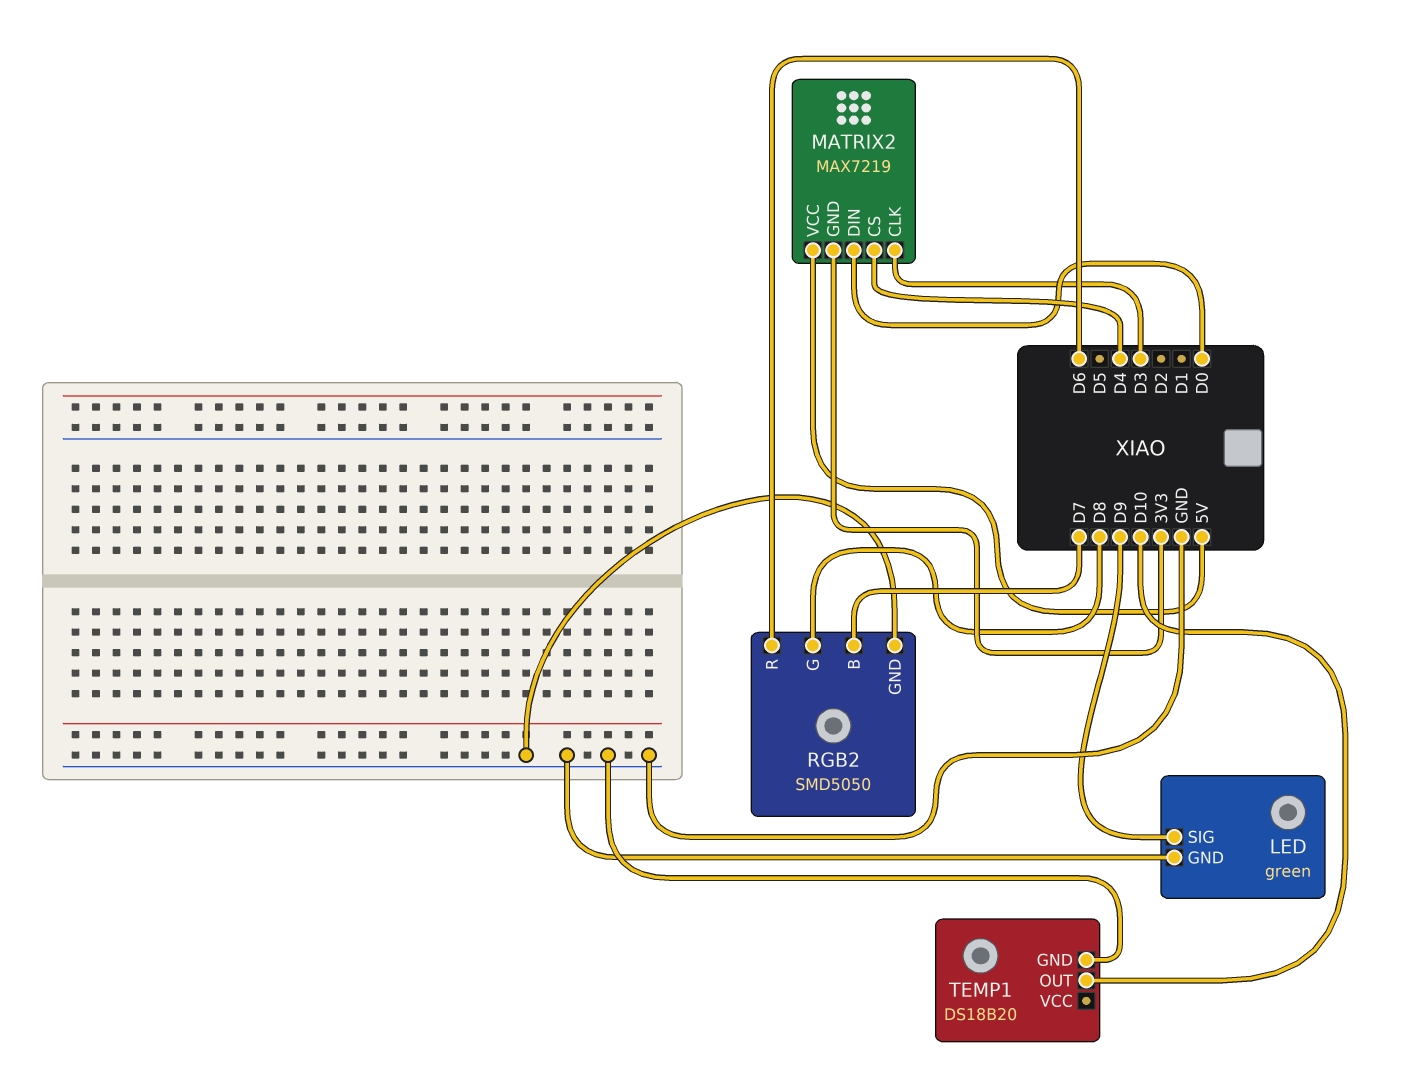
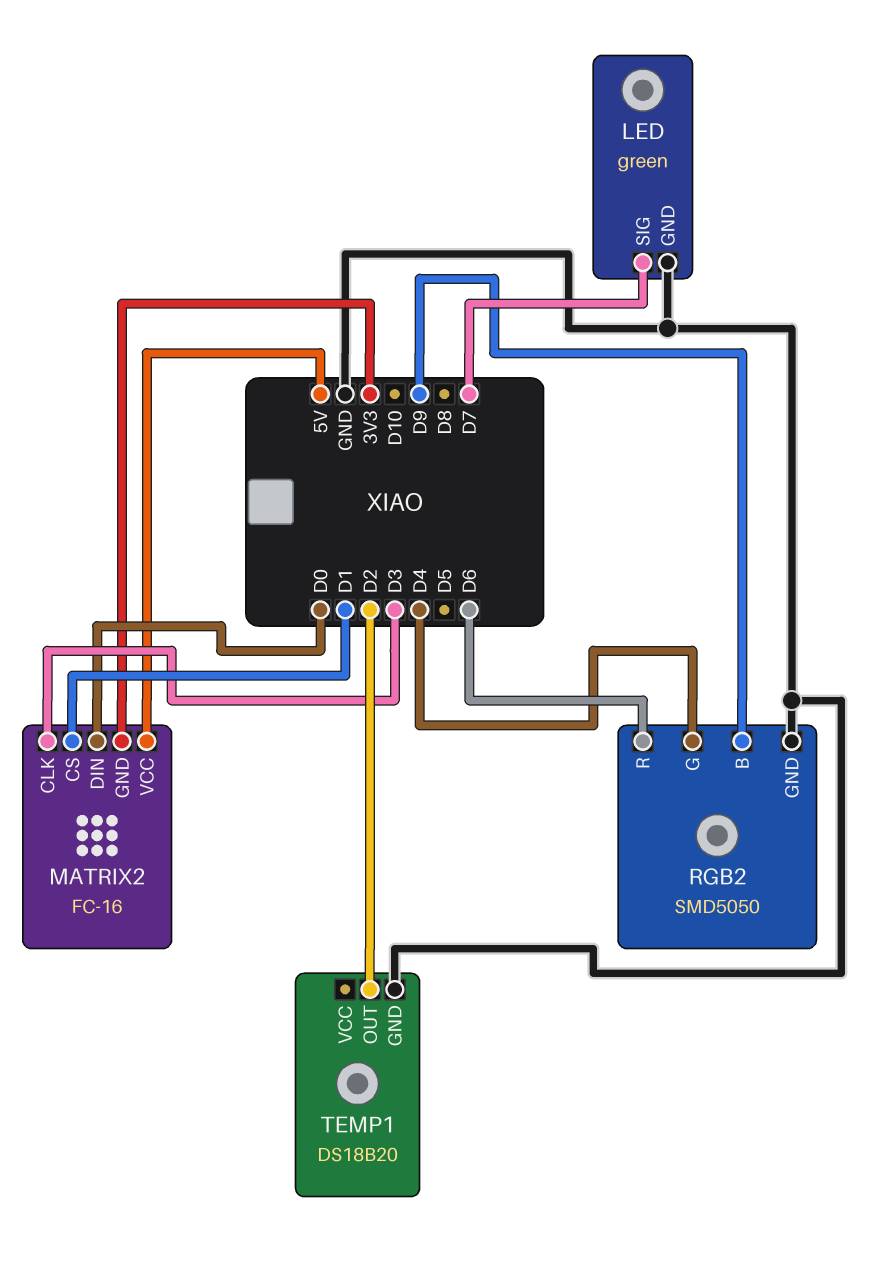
LED pin SIG: D9 -> D7
MATRIX2: MAX7219 -> FC-16
MATRIX2 pin CS: D4 -> D1
RGB2 pin B: D7 -> D9
RGB2 pin G: D8 -> D4
TEMP1 pin OUT: D10 -> D2

